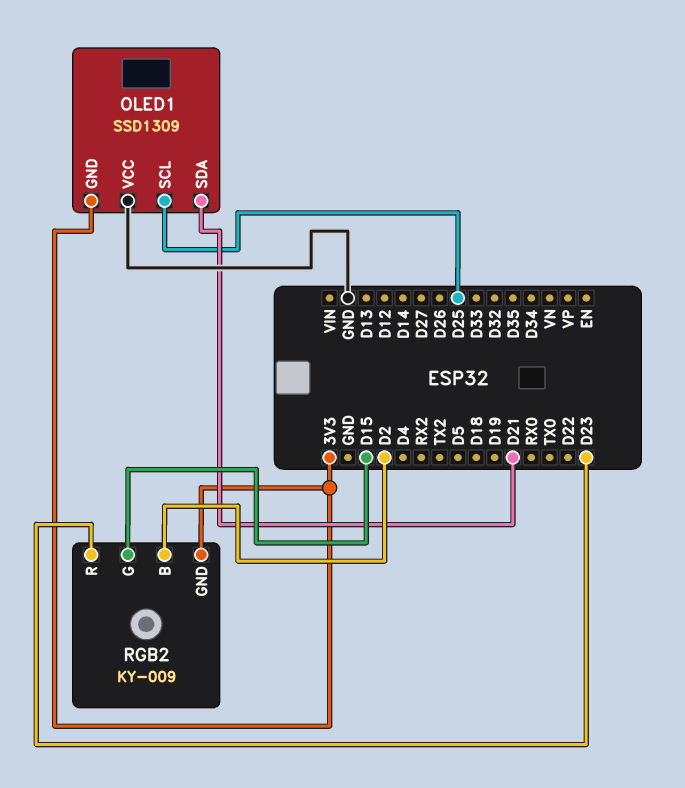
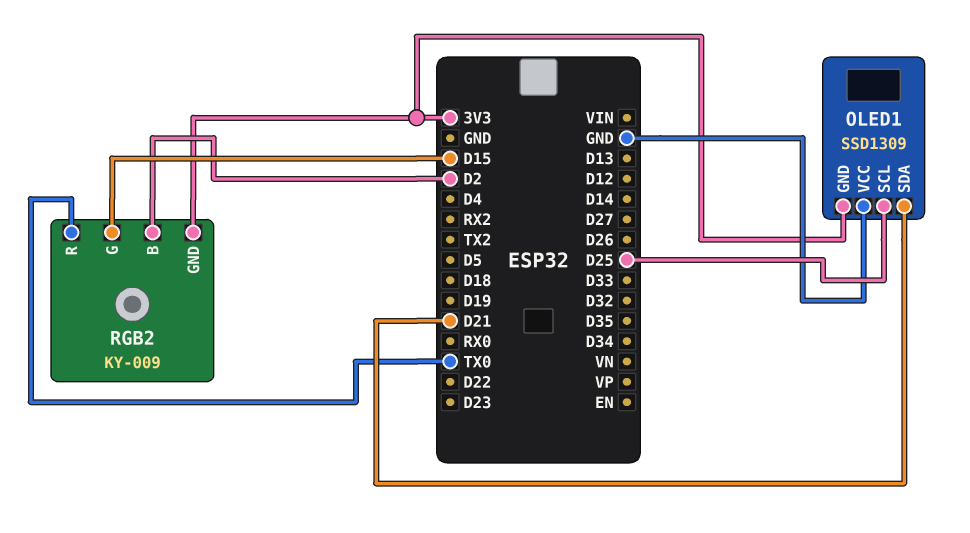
RGB2 pin R: D23 -> TX0

